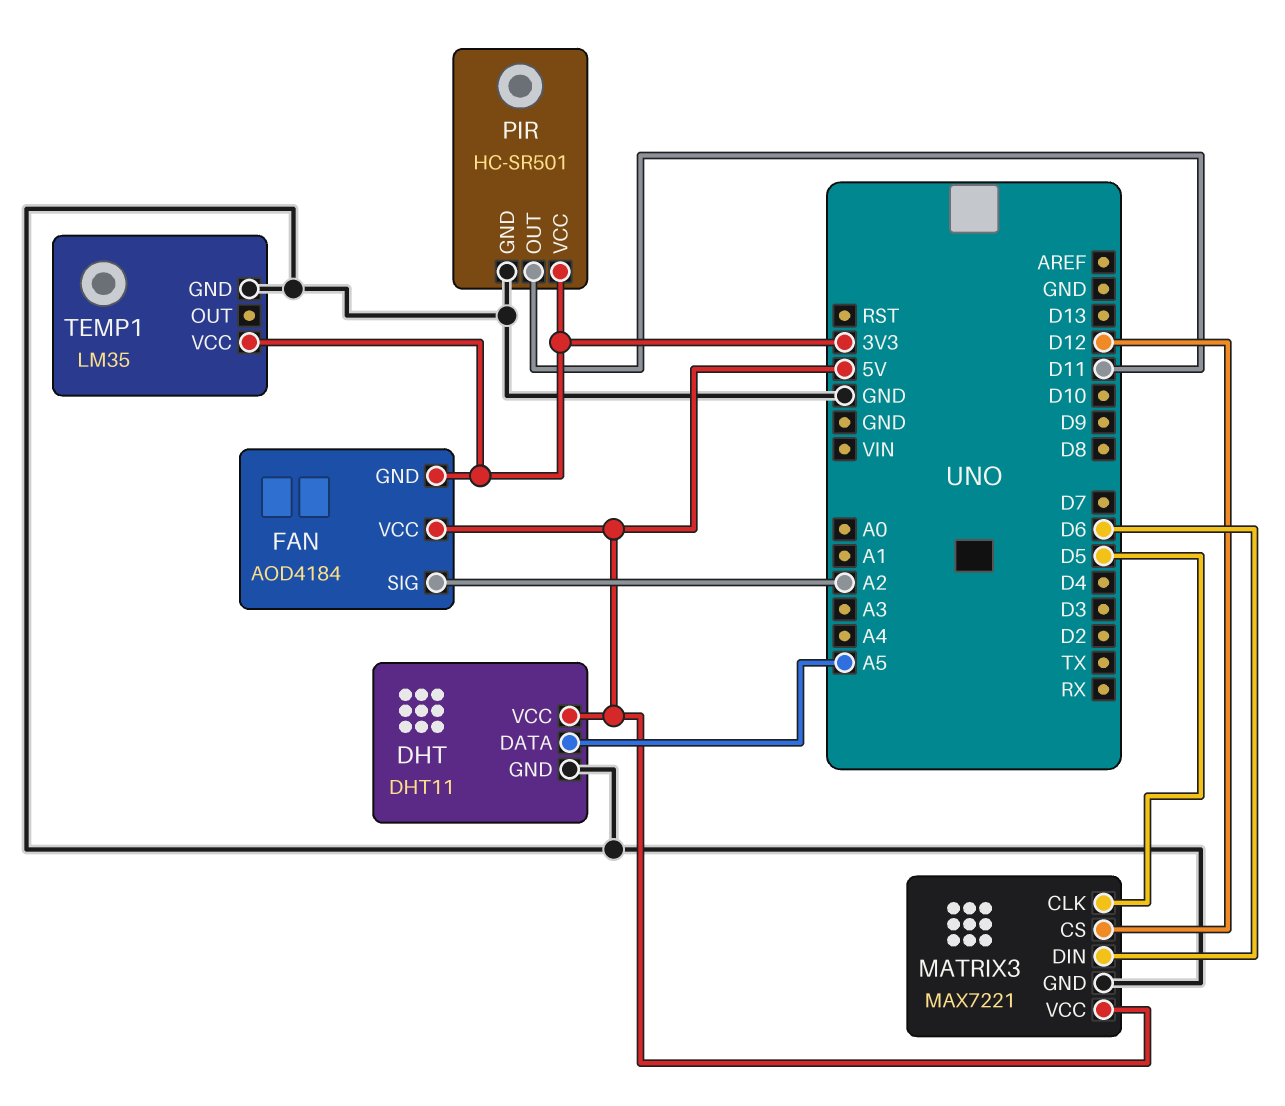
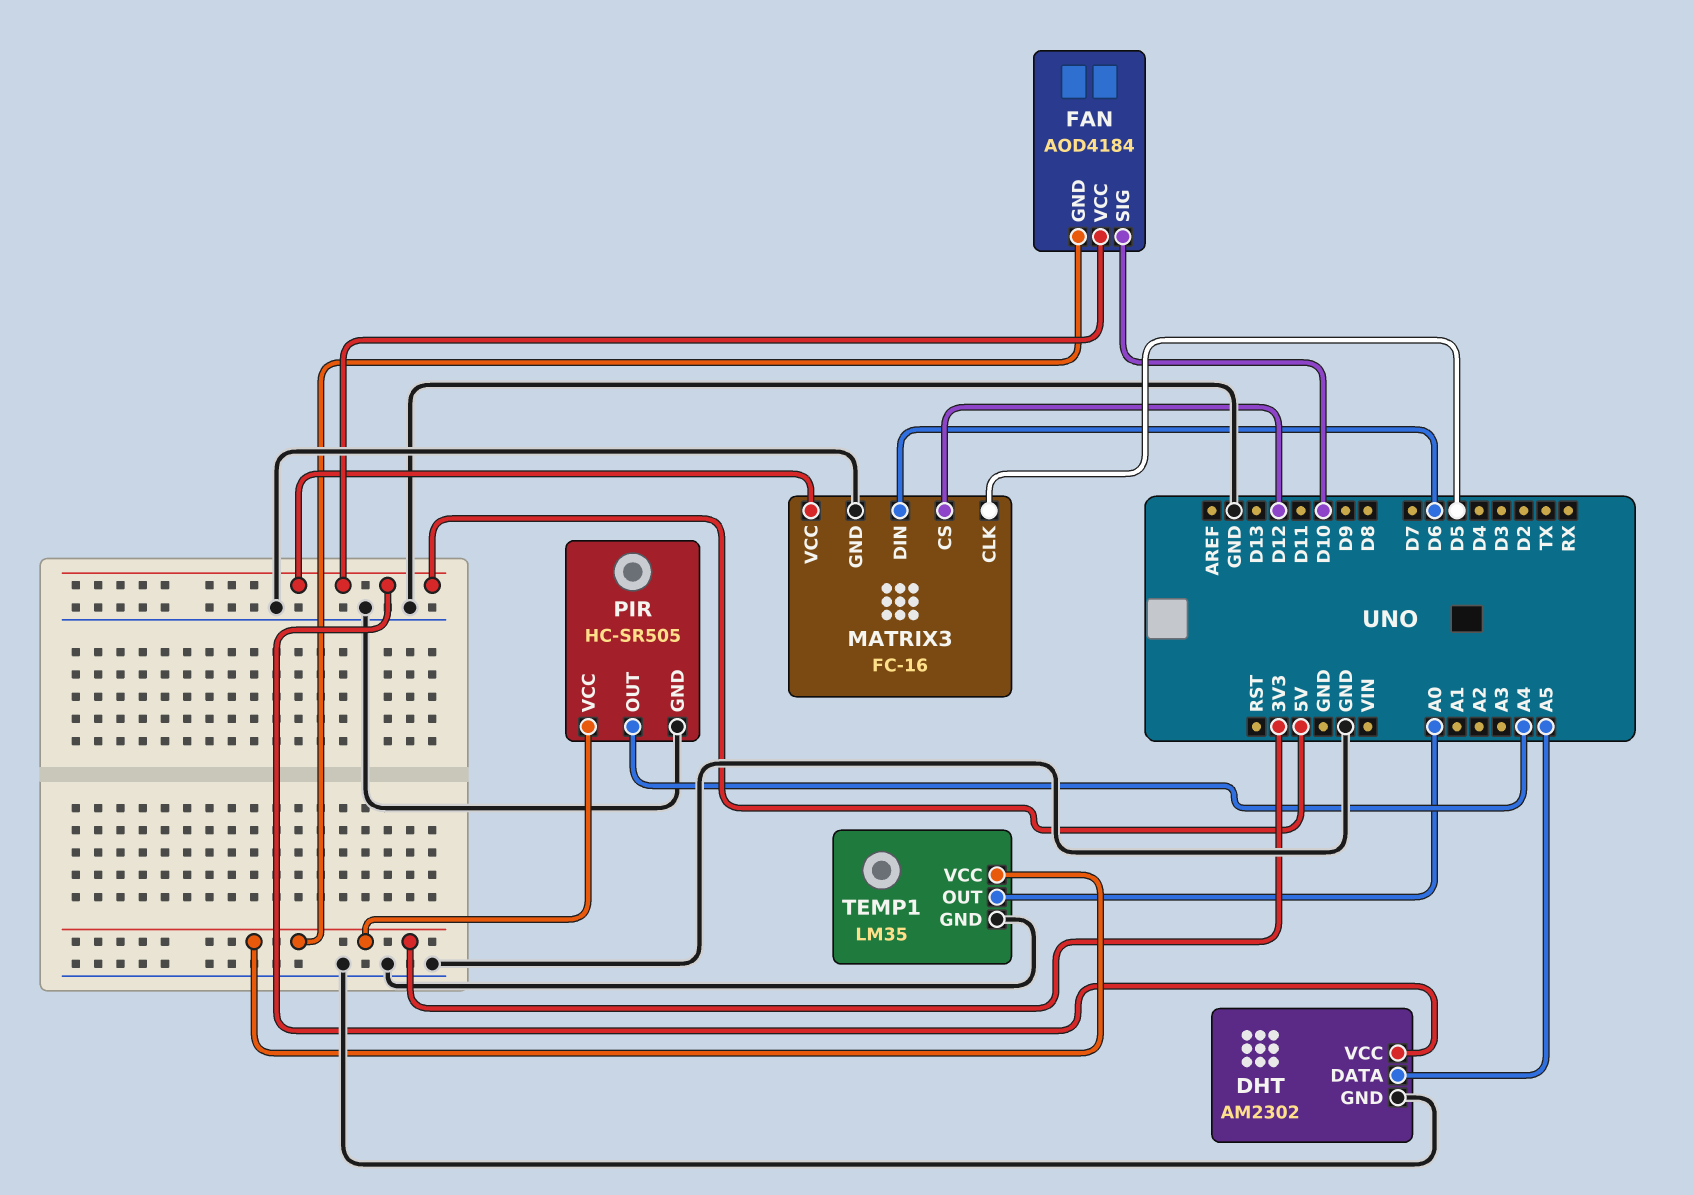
DHT: DHT11 -> AM2302
FAN pin SIG: A2 -> D10
MATRIX3: MAX7221 -> FC-16
PIR: HC-SR501 -> HC-SR505
PIR pin OUT: D11 -> A4
TEMP1 pin OUT: none -> A0

